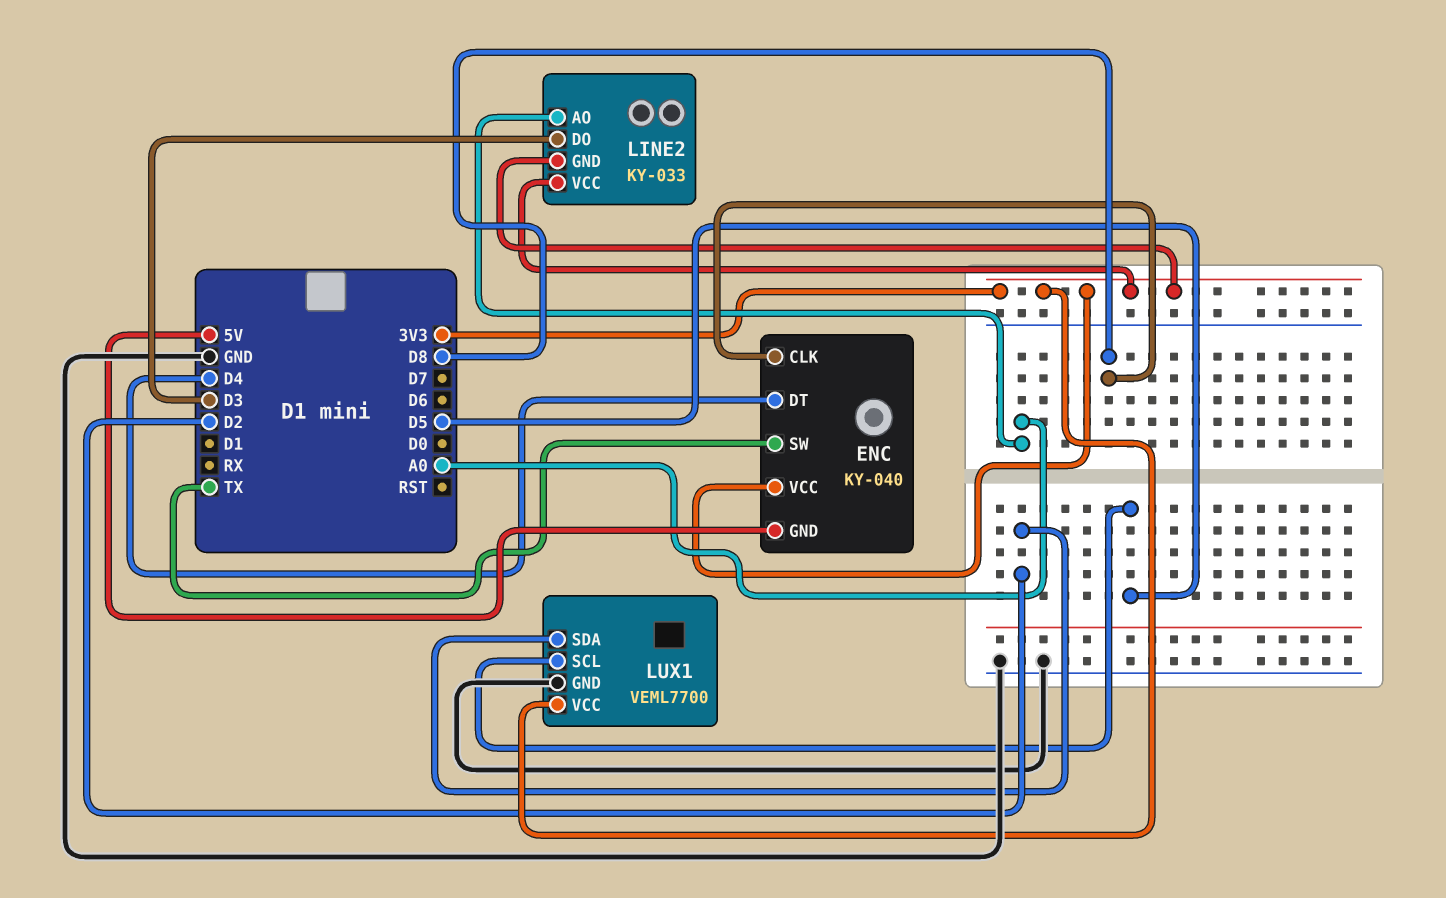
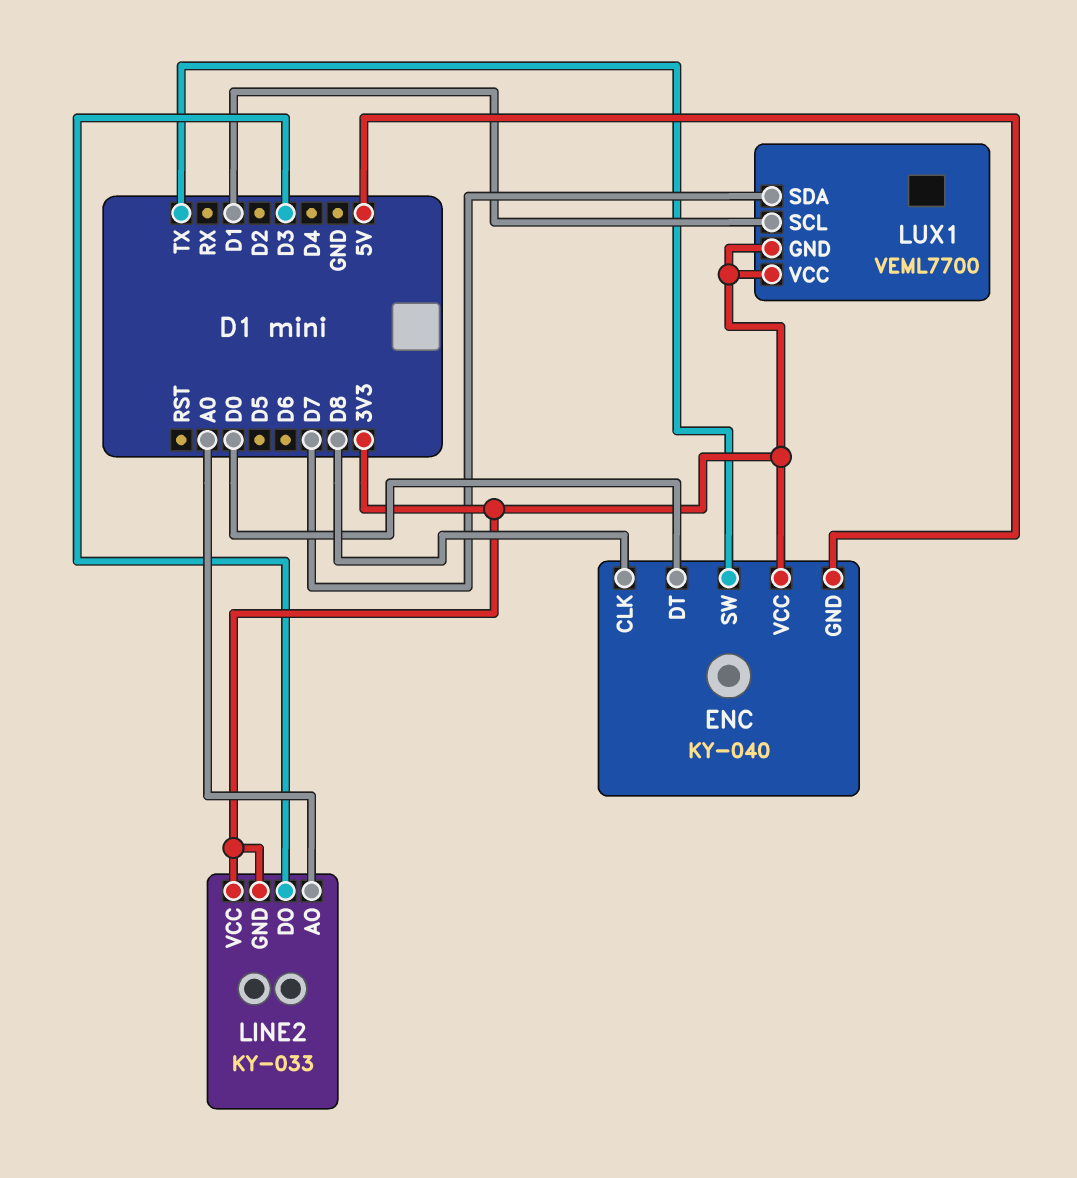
ENC pin DT: D4 -> D0
LUX1 pin GND: GND -> 3V3
LUX1 pin SCL: D5 -> D1
LUX1 pin SDA: D2 -> D7

